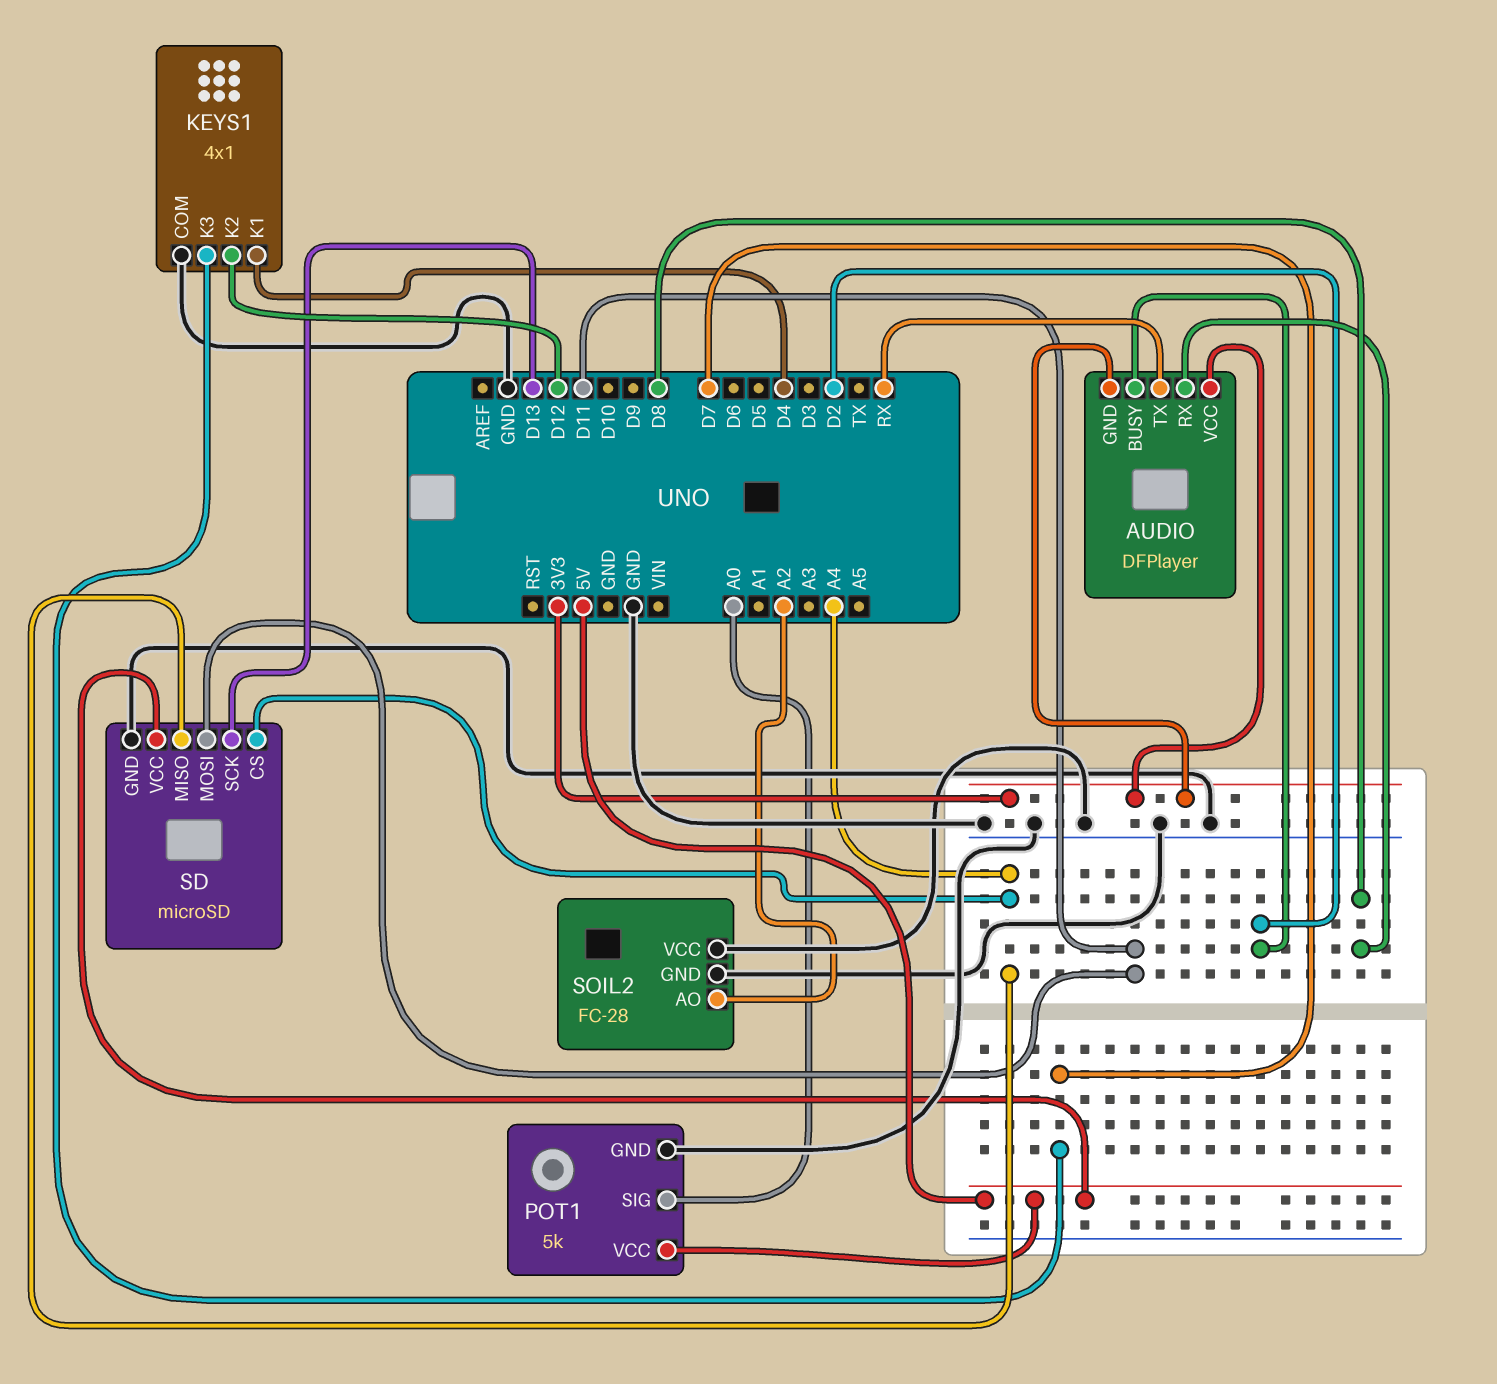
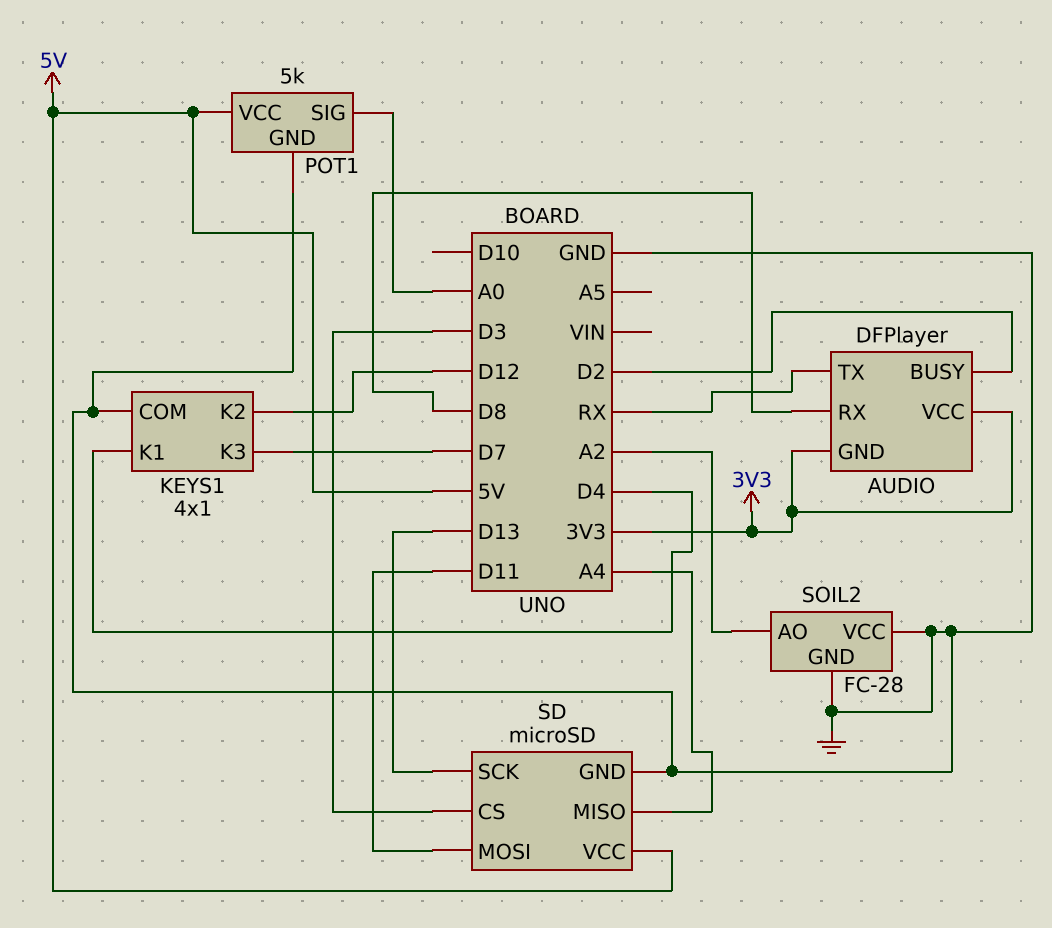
SD pin CS: A4 -> D3

